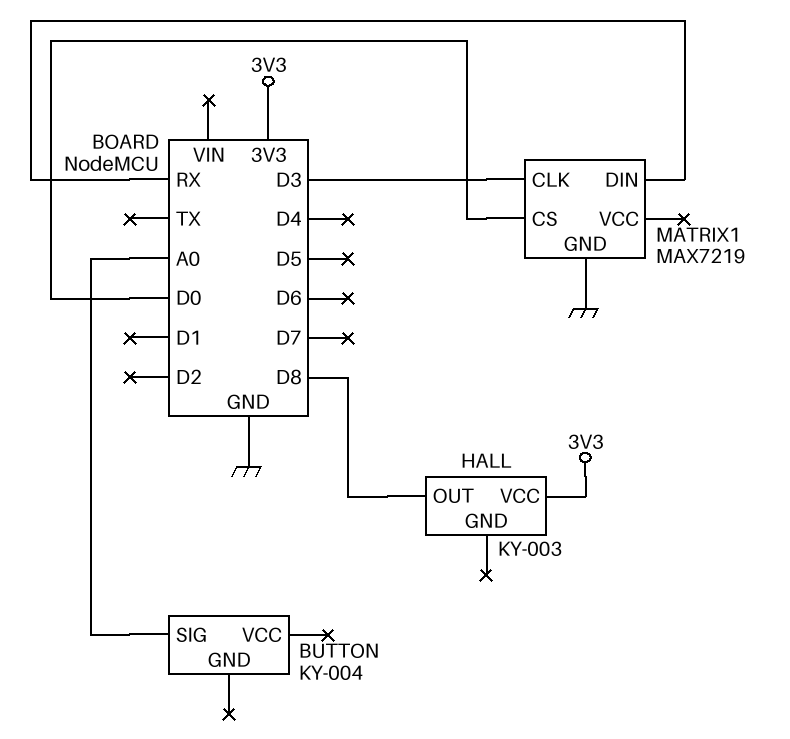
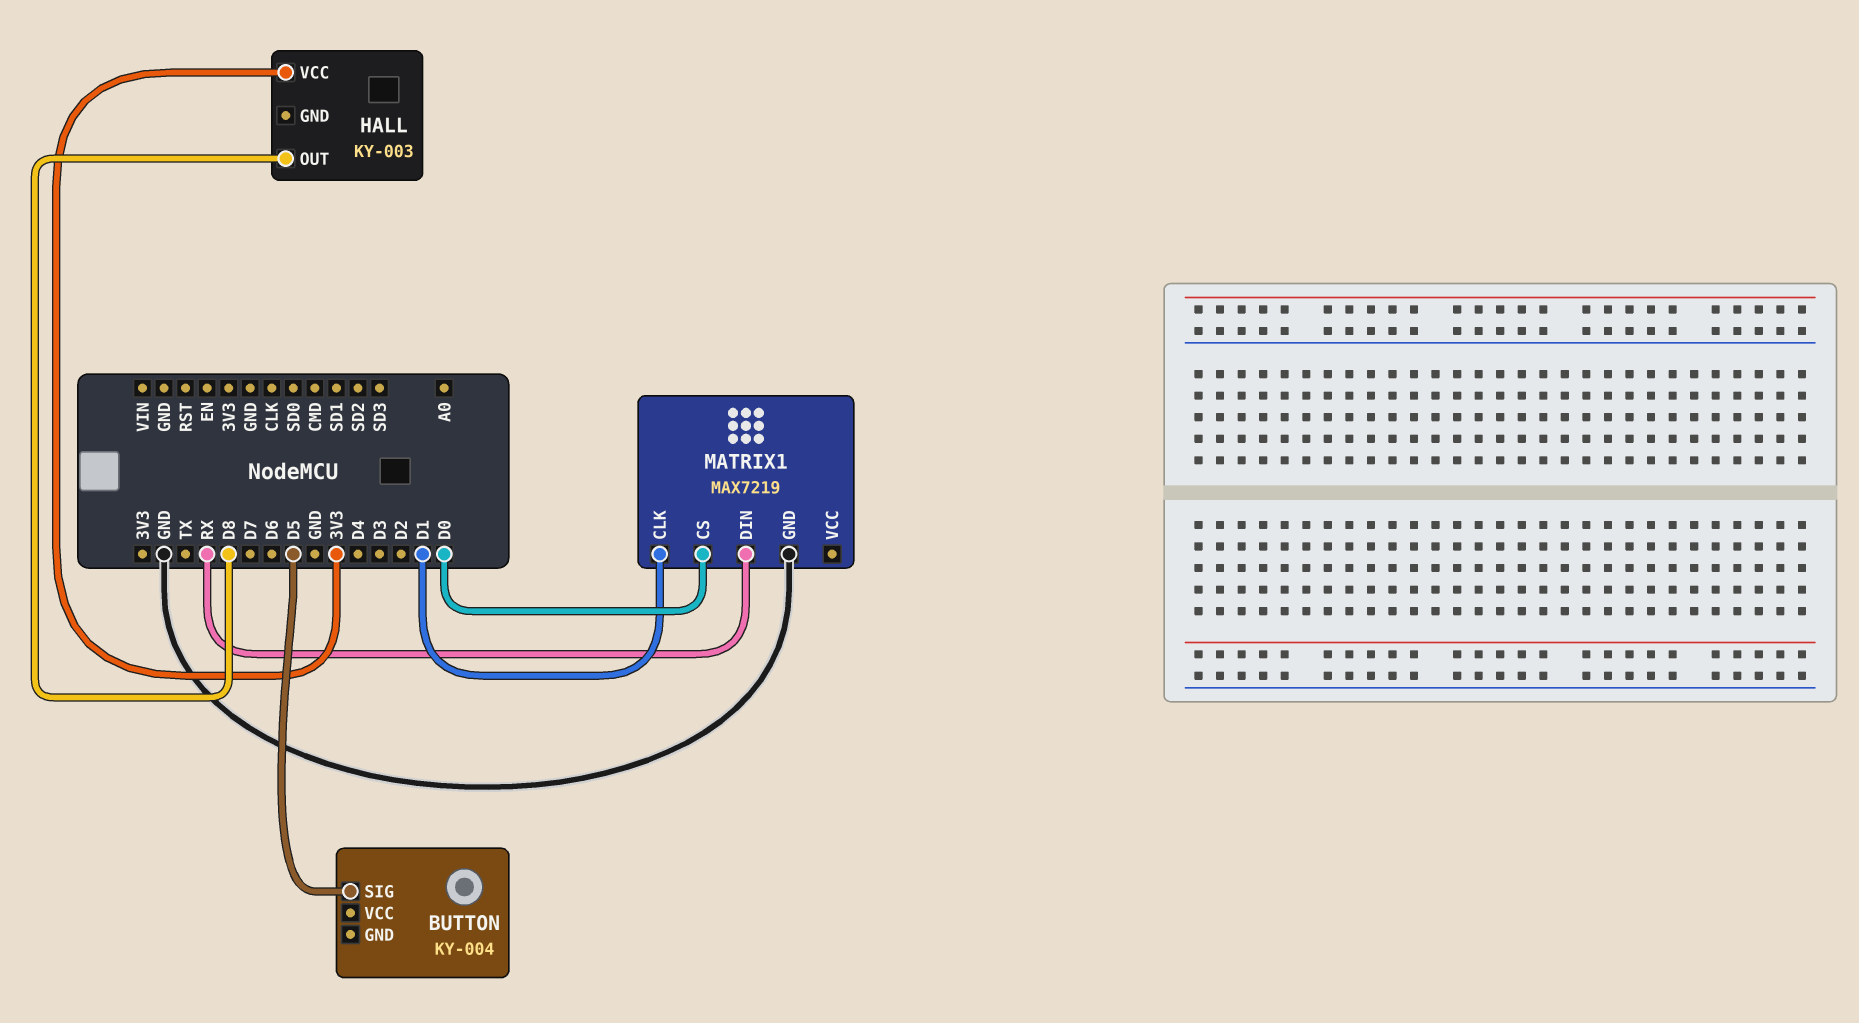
BUTTON pin SIG: A0 -> D5
MATRIX1 pin CLK: D3 -> D1

